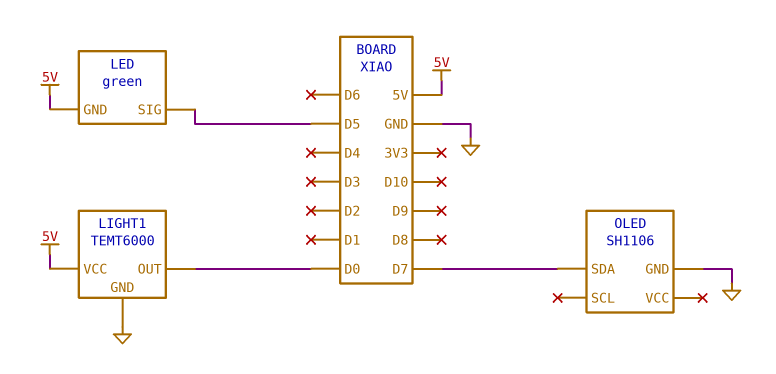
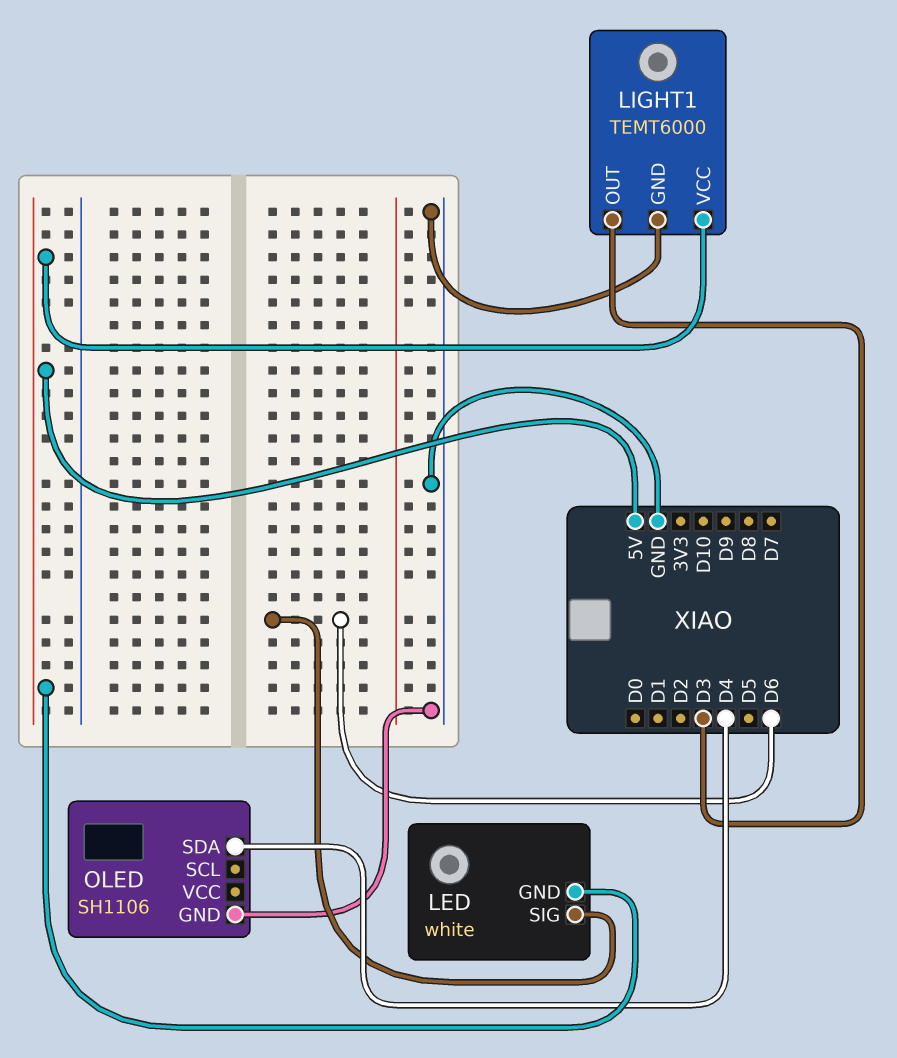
LED: green -> white
LED pin SIG: D5 -> D6
LIGHT1 pin OUT: D0 -> D3
OLED pin SDA: D7 -> D4

